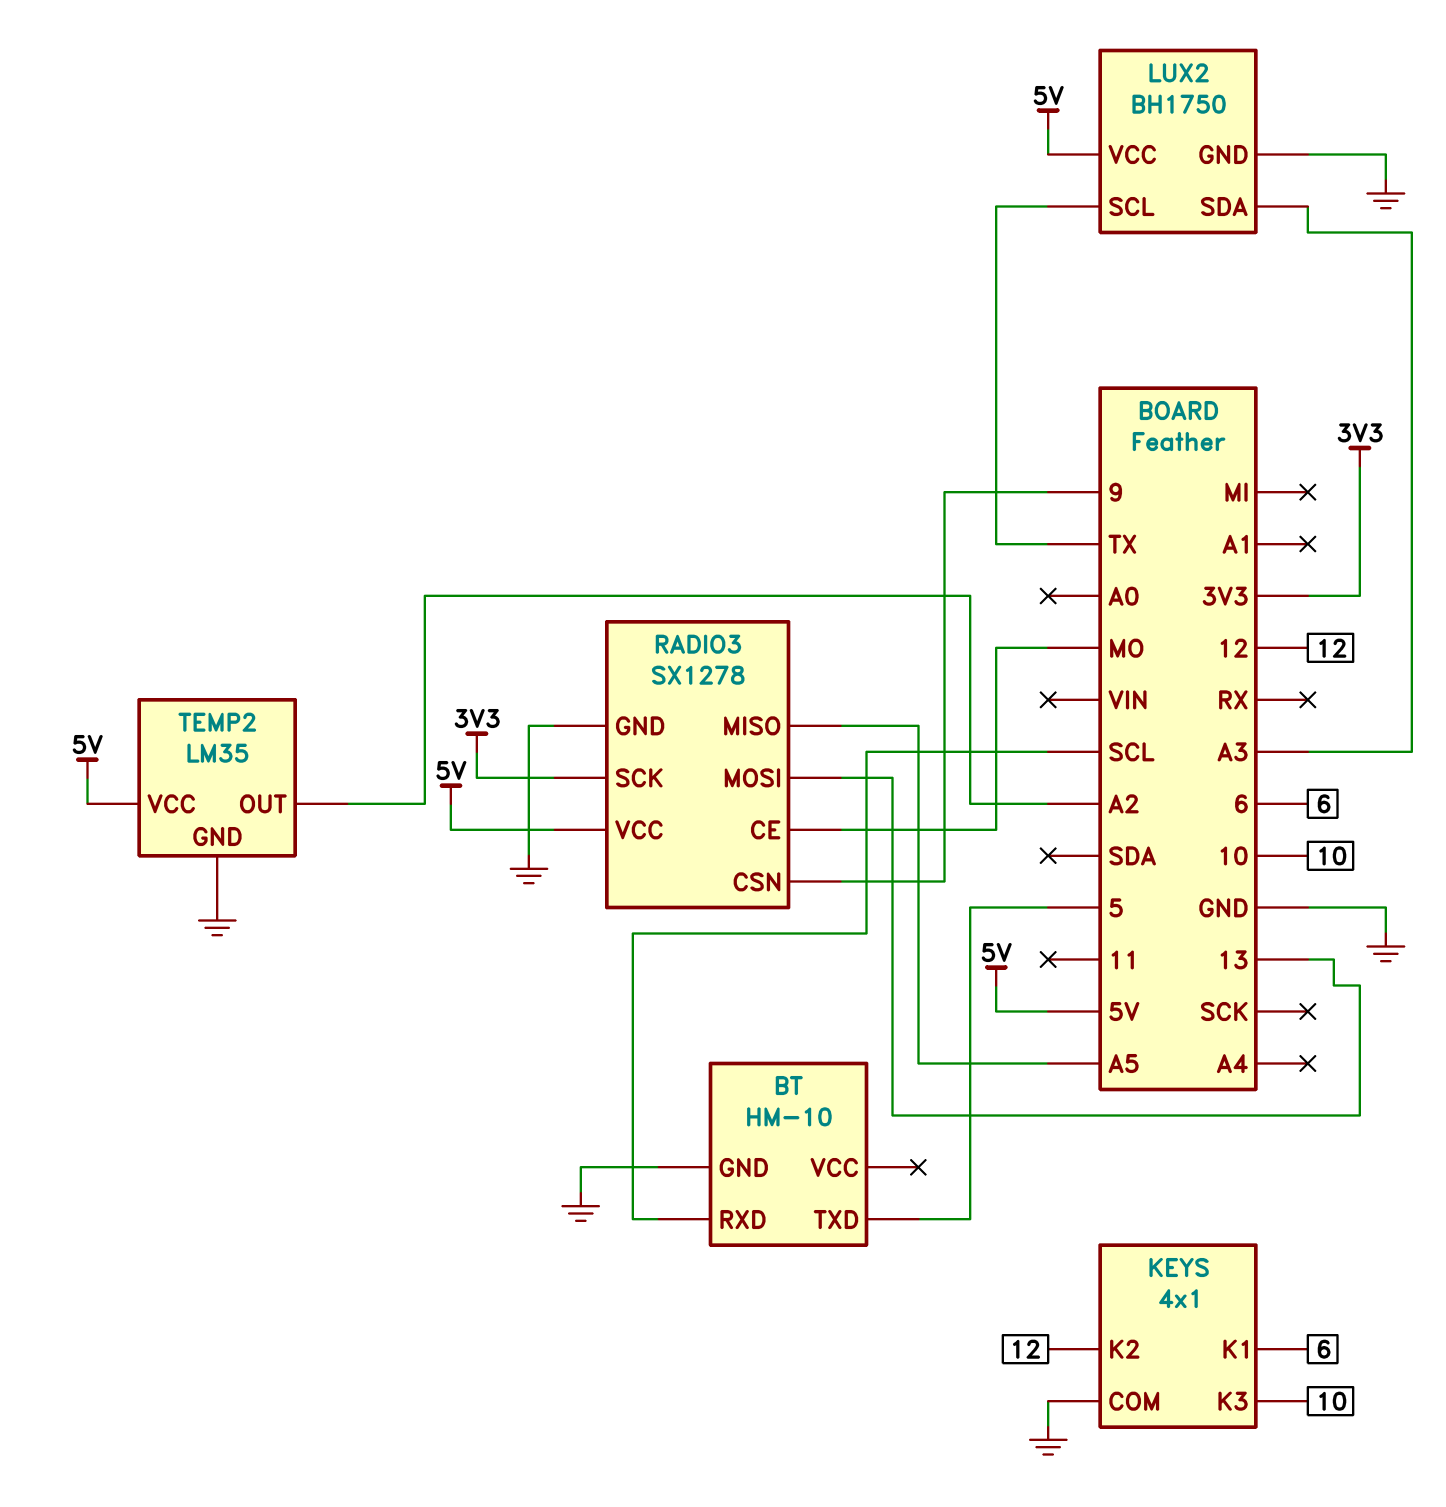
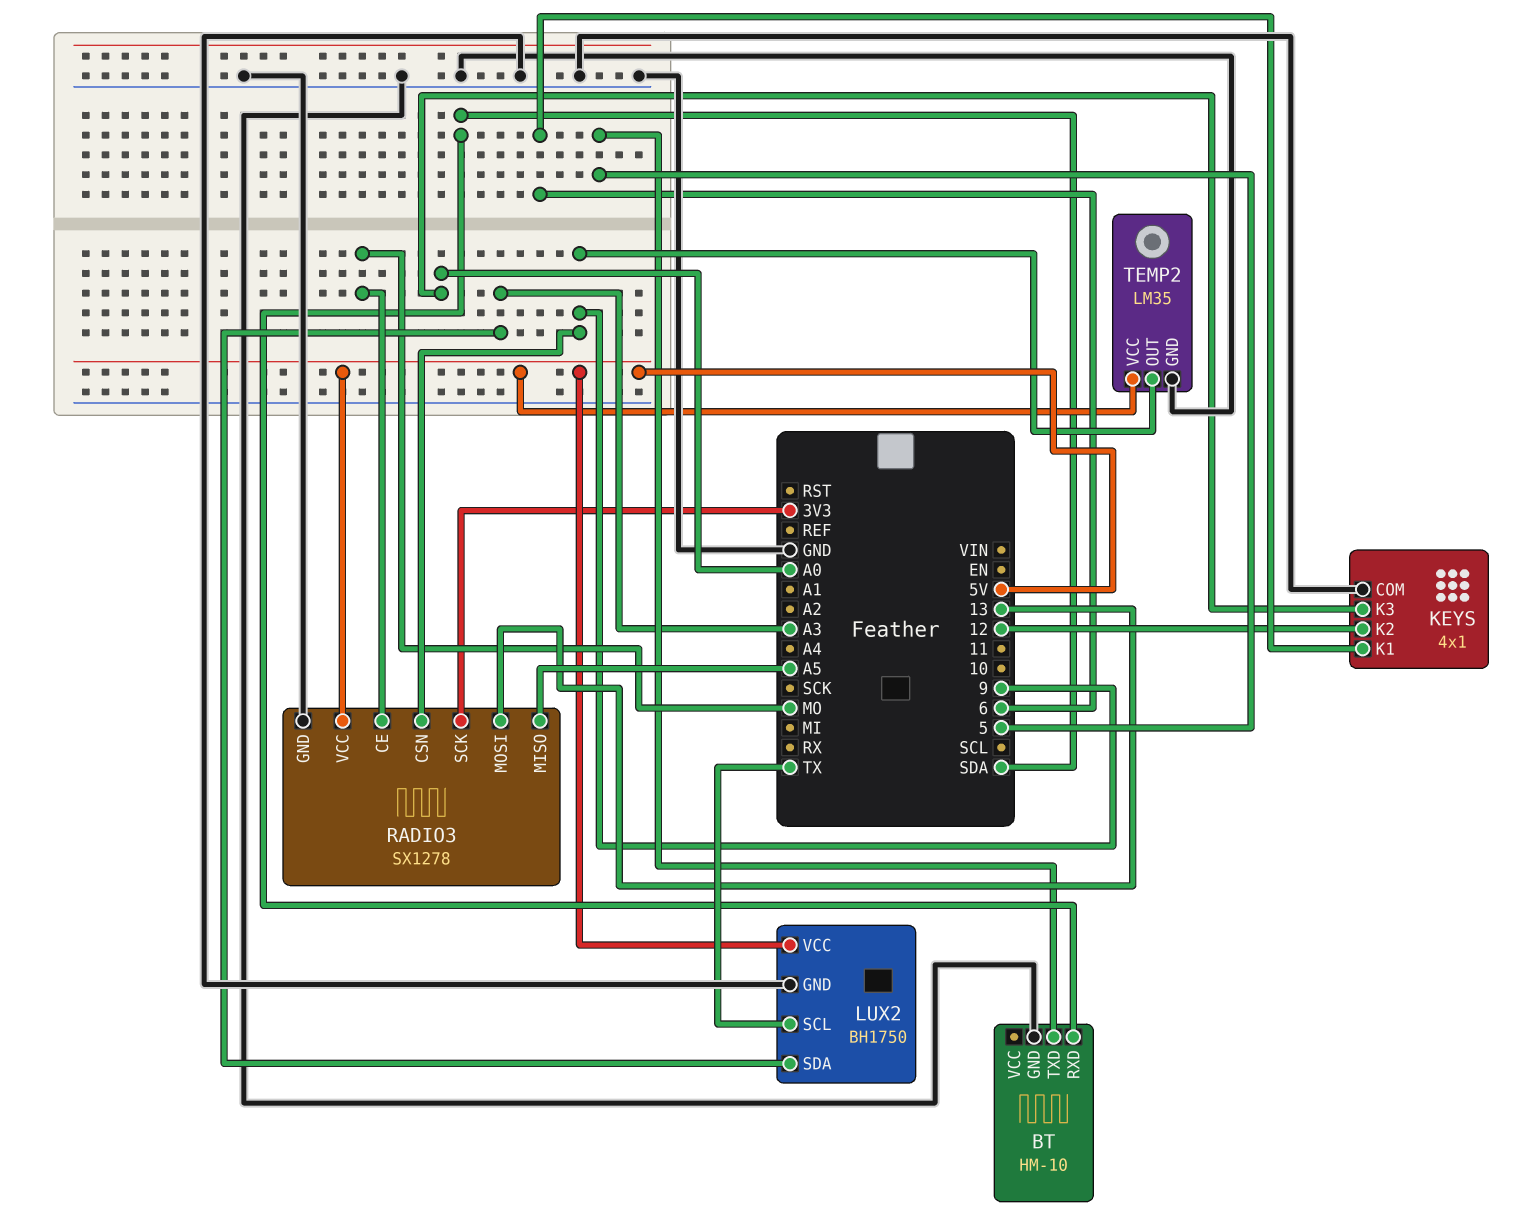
BT pin RXD: SCL -> SDA
KEYS pin K3: 10 -> A0
TEMP2 pin OUT: A2 -> 9

